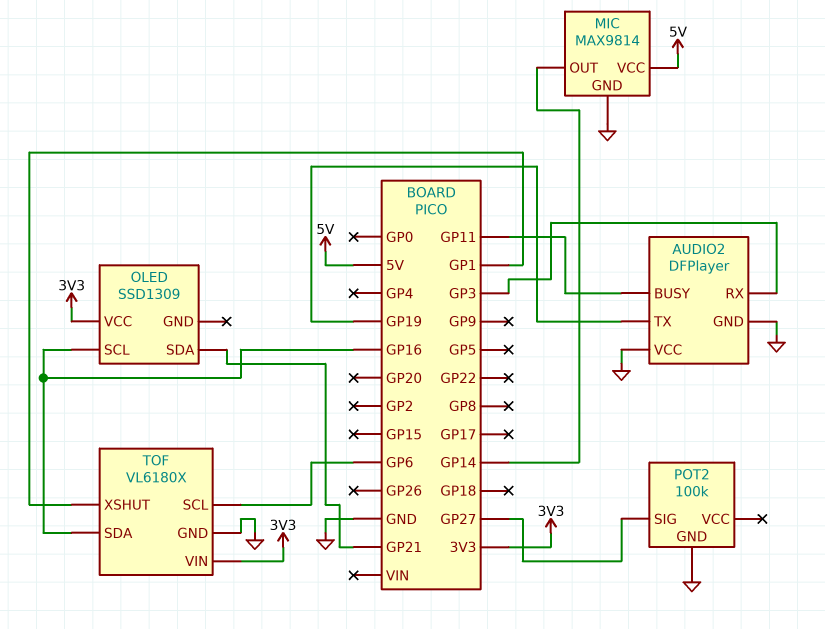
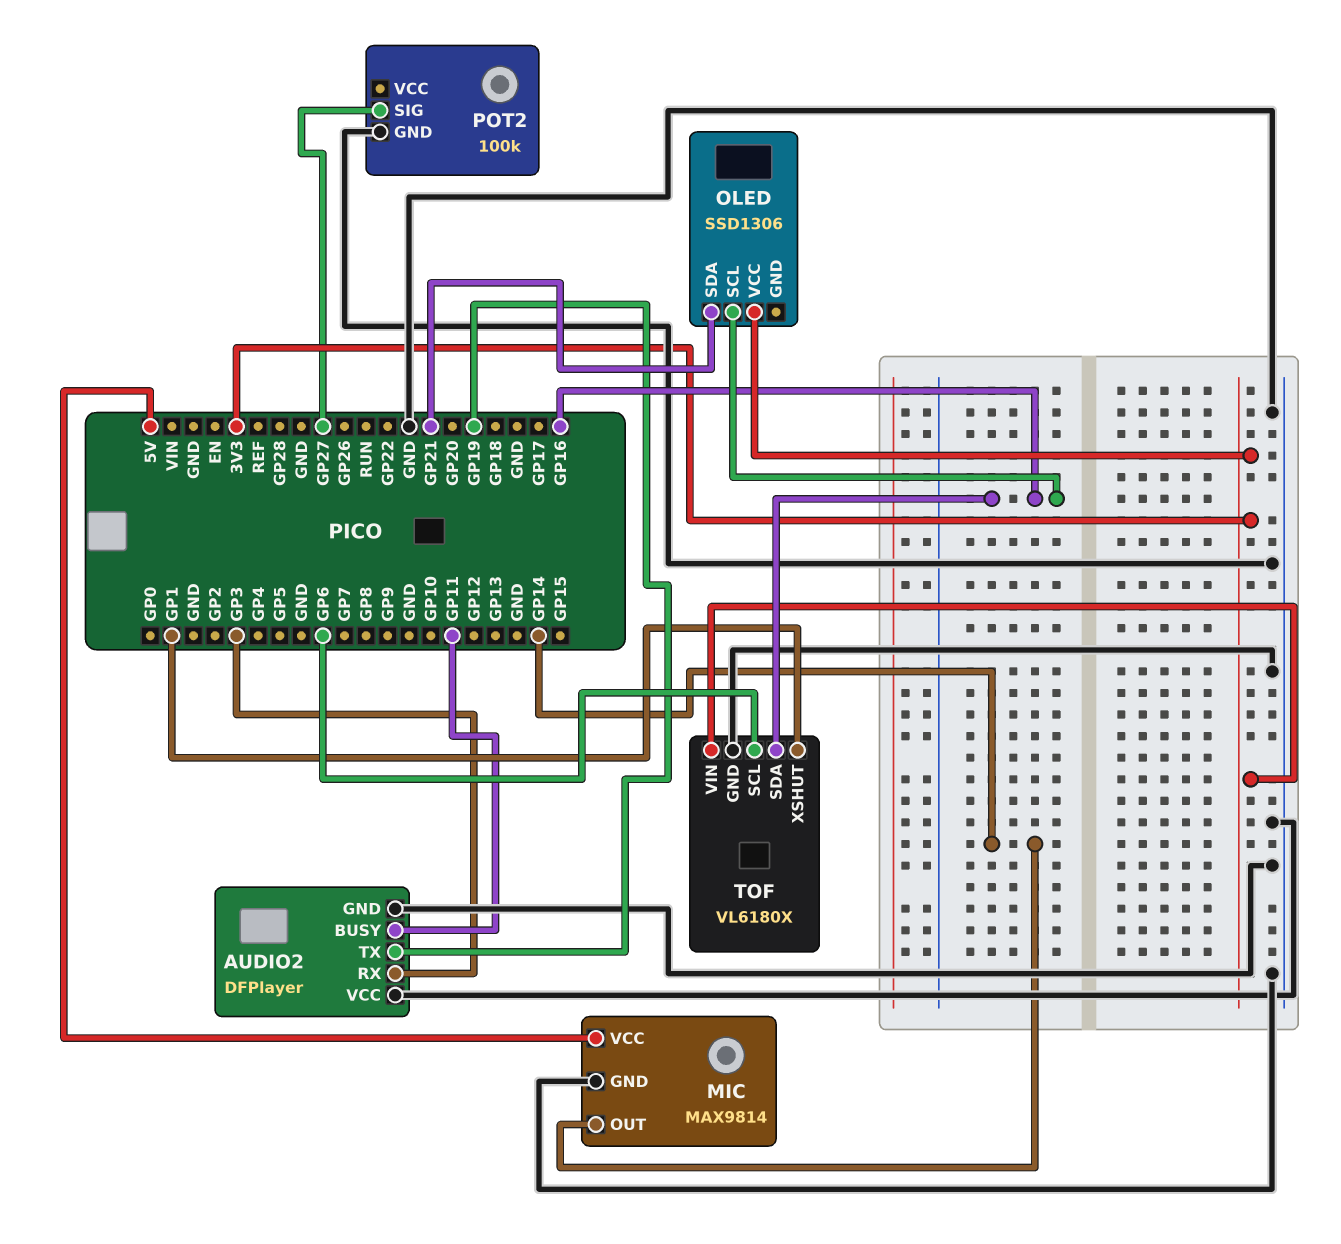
OLED: SSD1309 -> SSD1306

